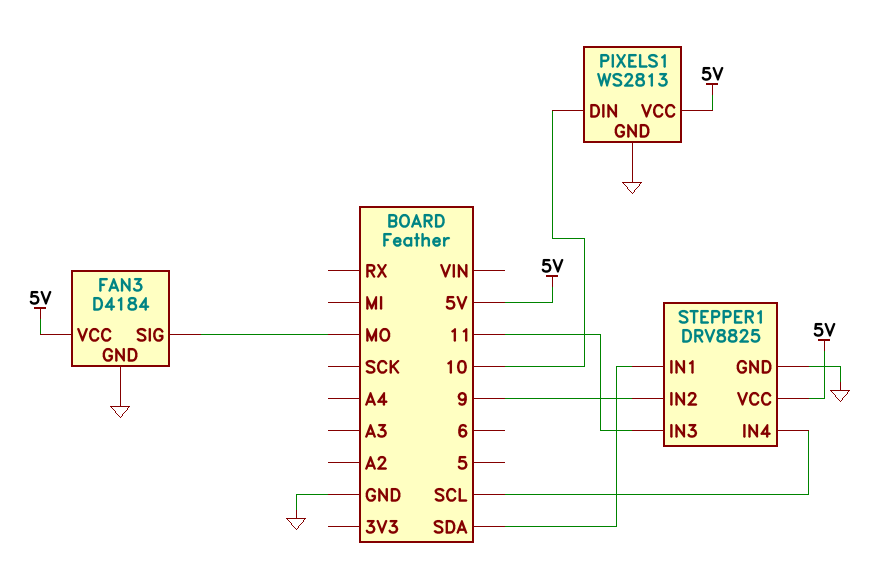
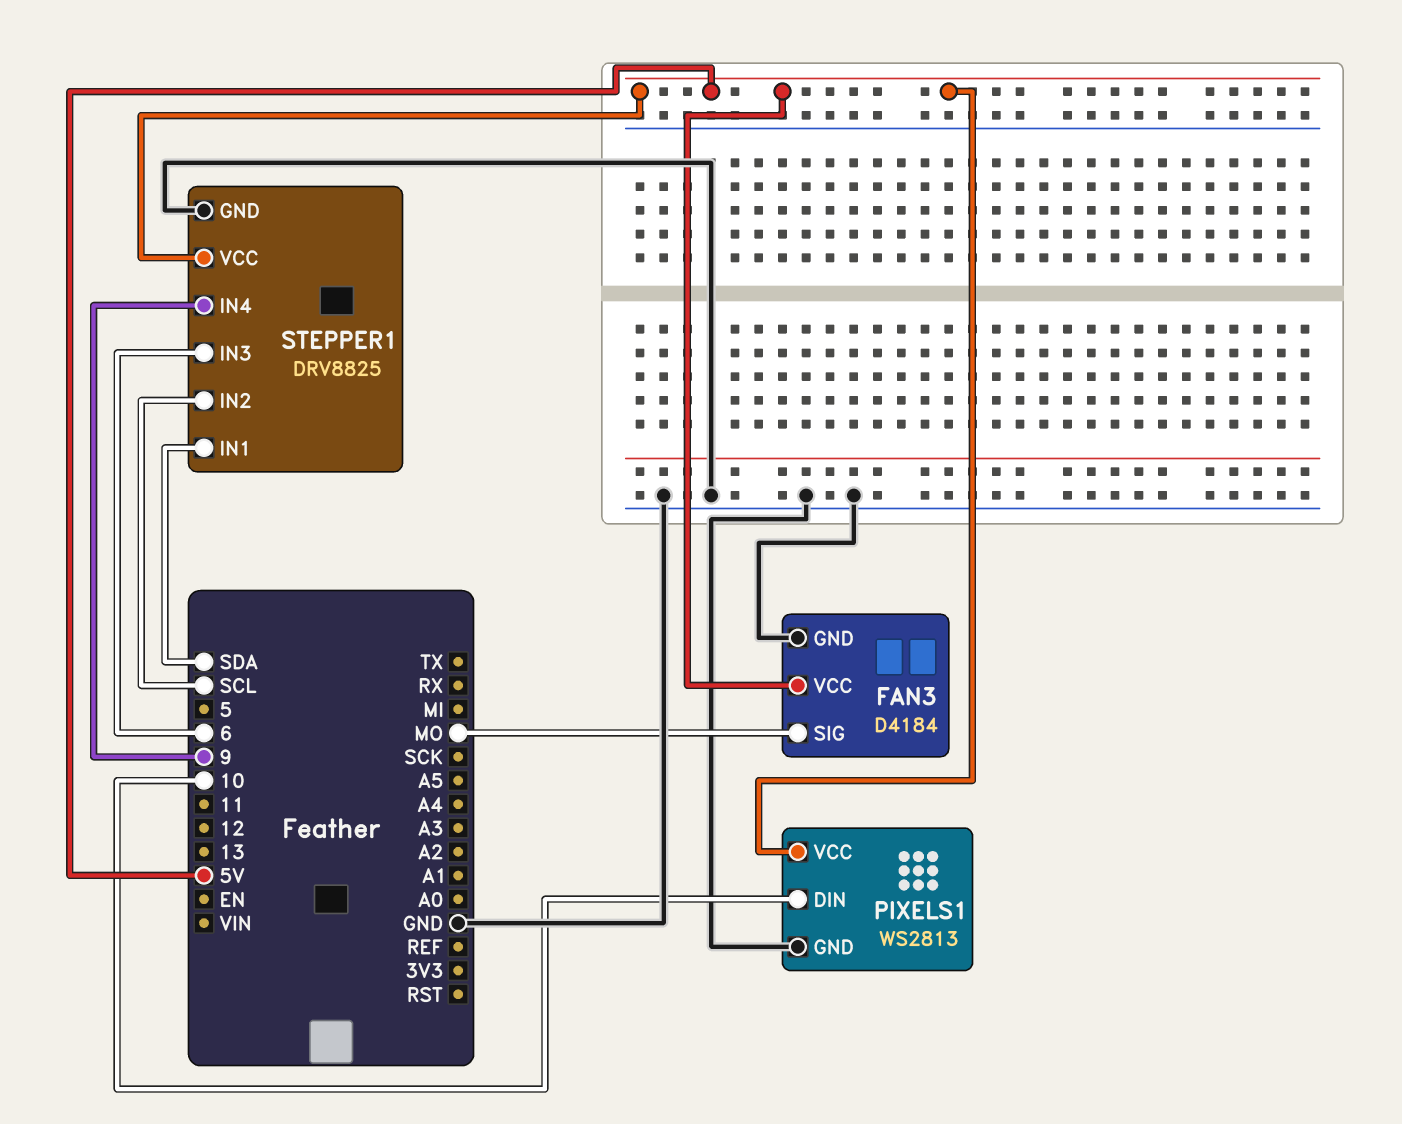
STEPPER1 pin IN2: 9 -> SCL
STEPPER1 pin IN3: 11 -> 6
STEPPER1 pin IN4: SCL -> 9

